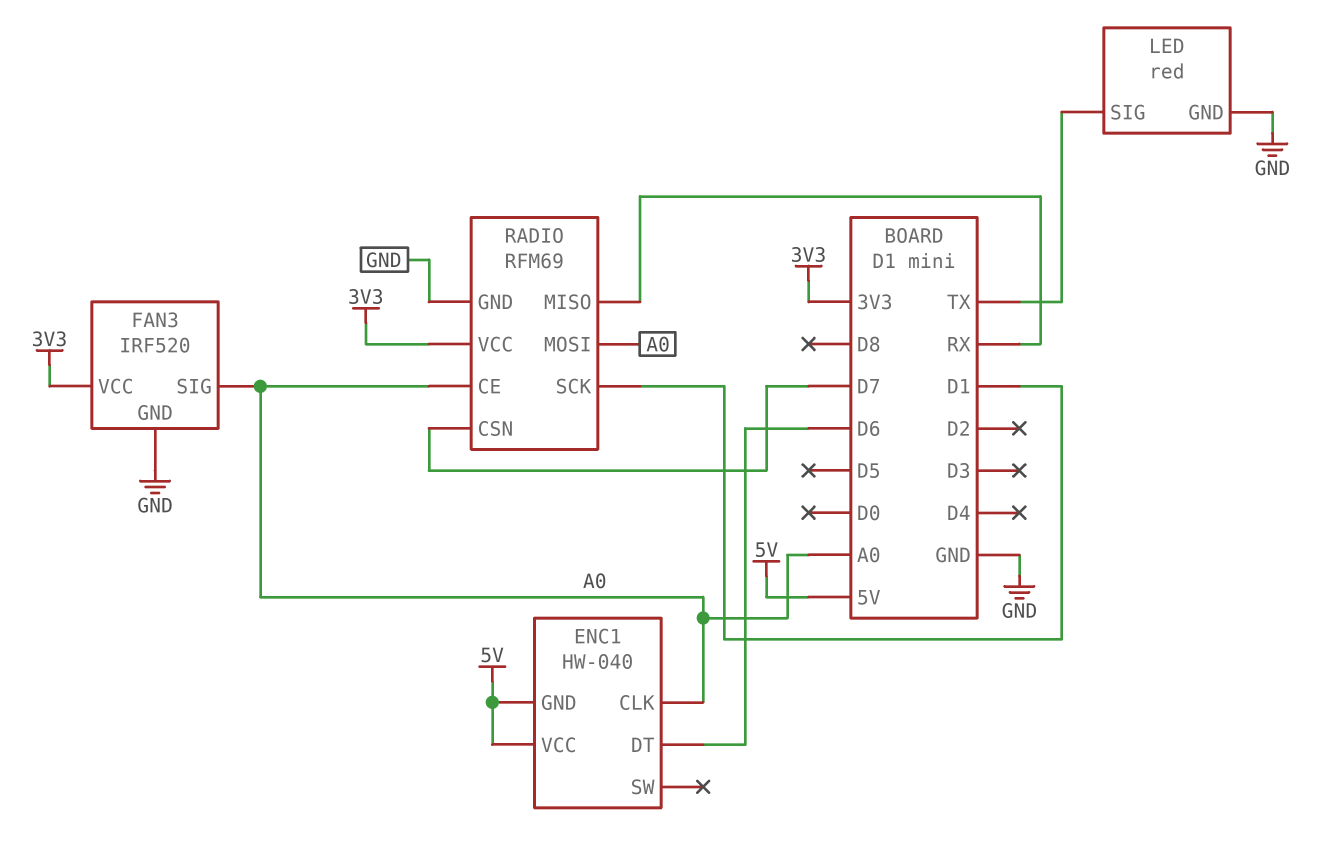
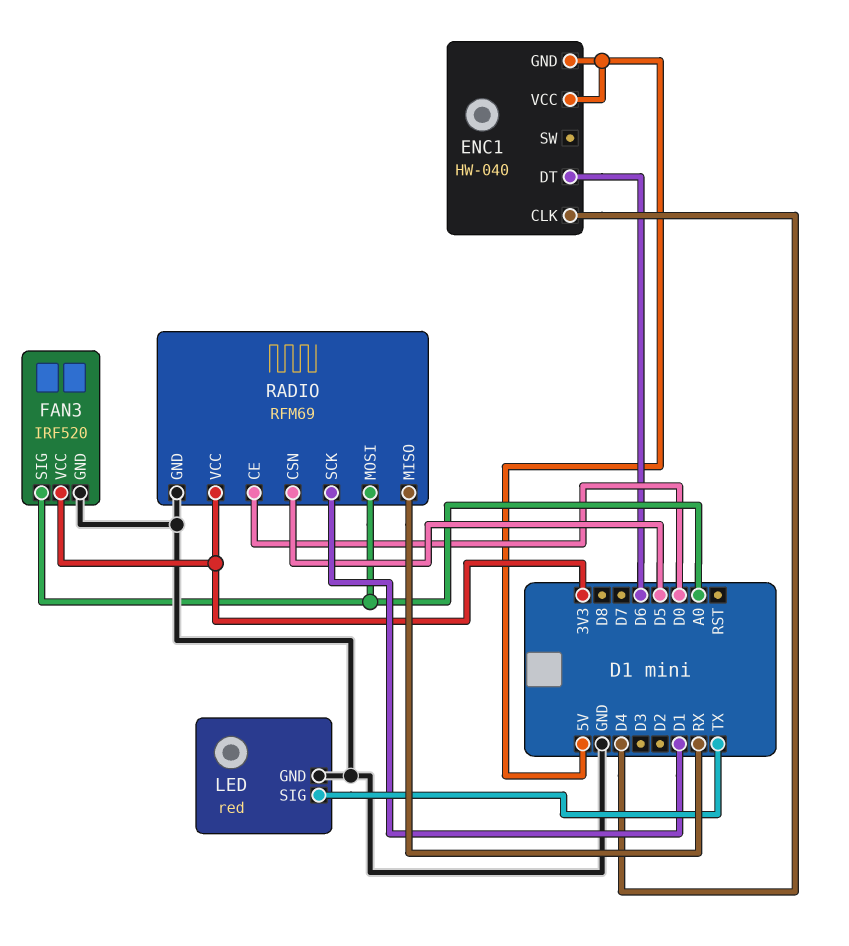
ENC1 pin CLK: A0 -> D4
RADIO pin CE: A0 -> D0
RADIO pin CSN: D7 -> D5

